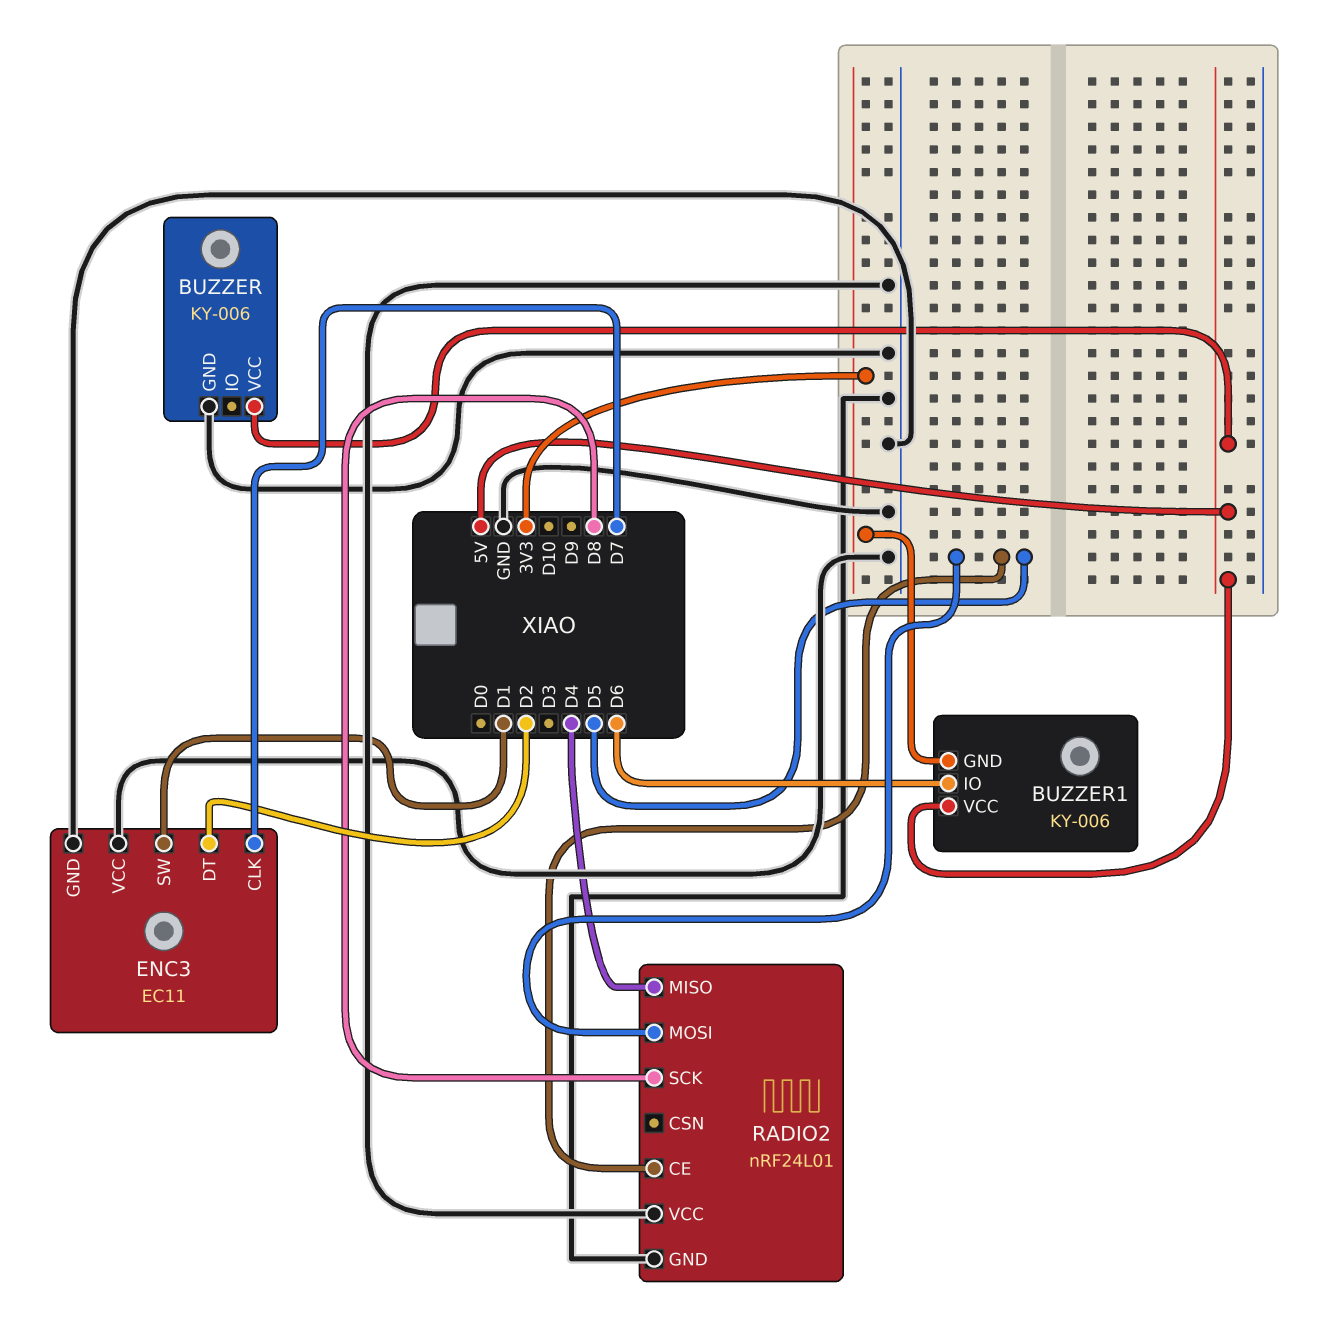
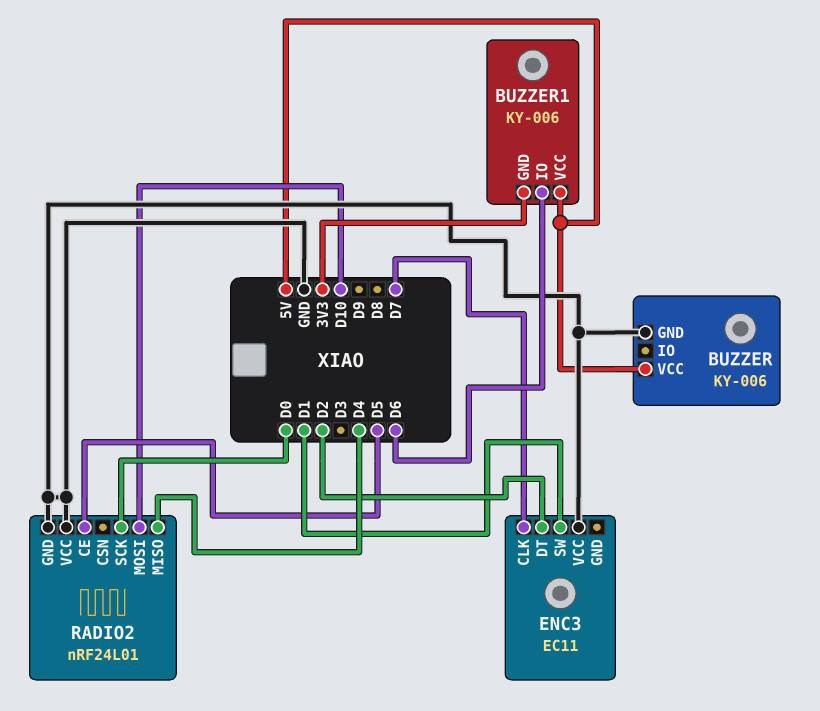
ENC3 pin GND: GND -> none
RADIO2 pin MOSI: D5 -> D10
RADIO2 pin SCK: D8 -> D0

